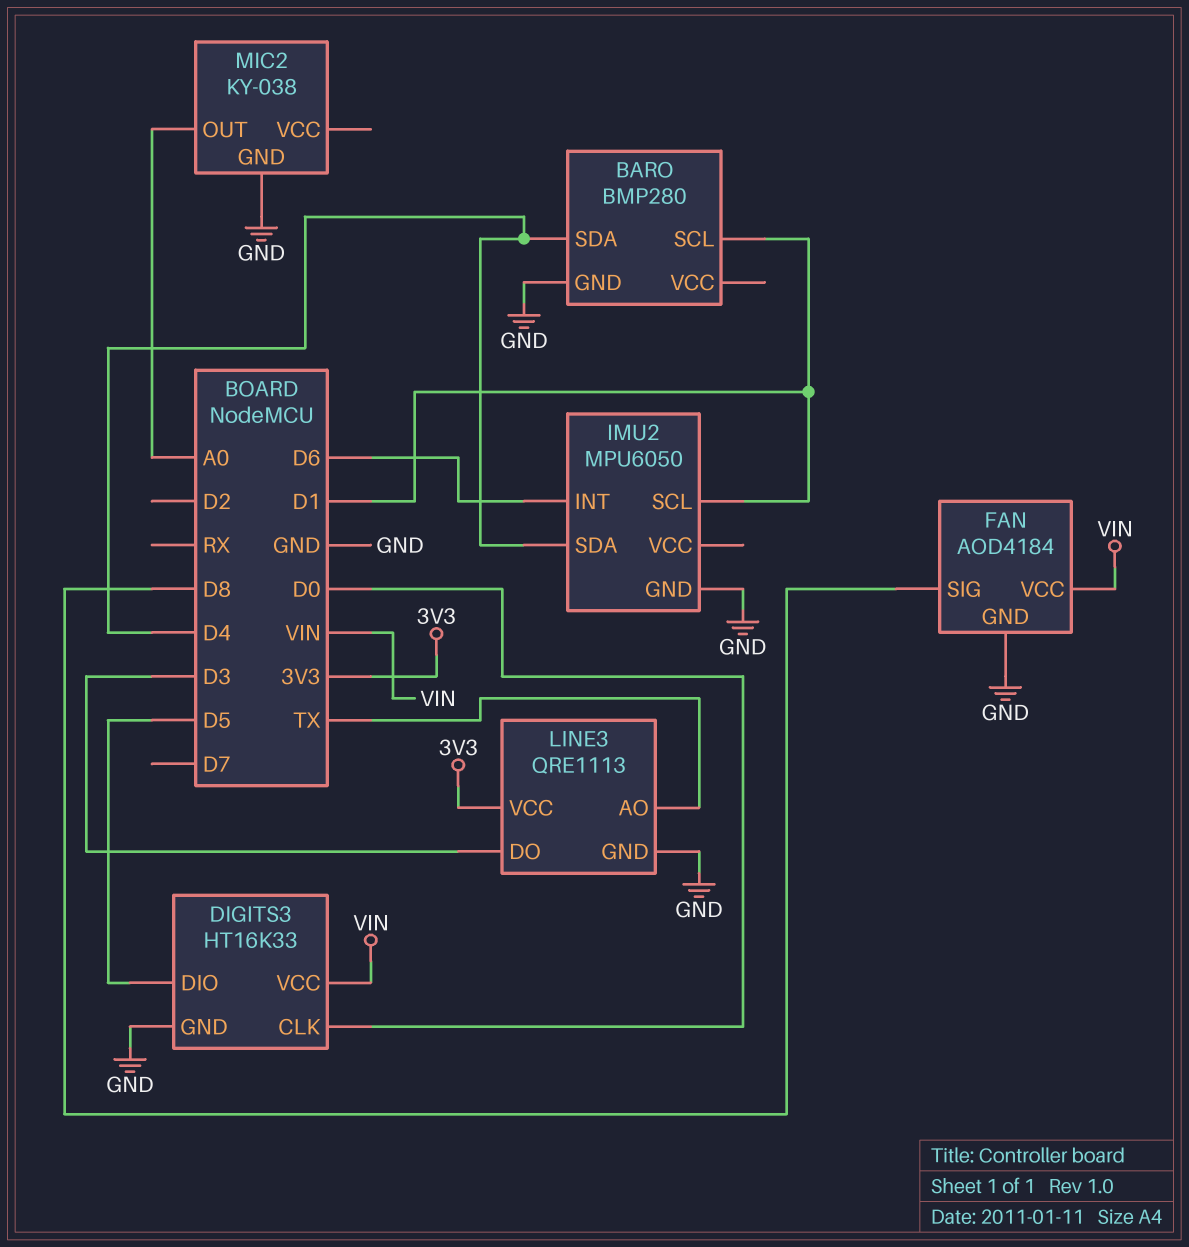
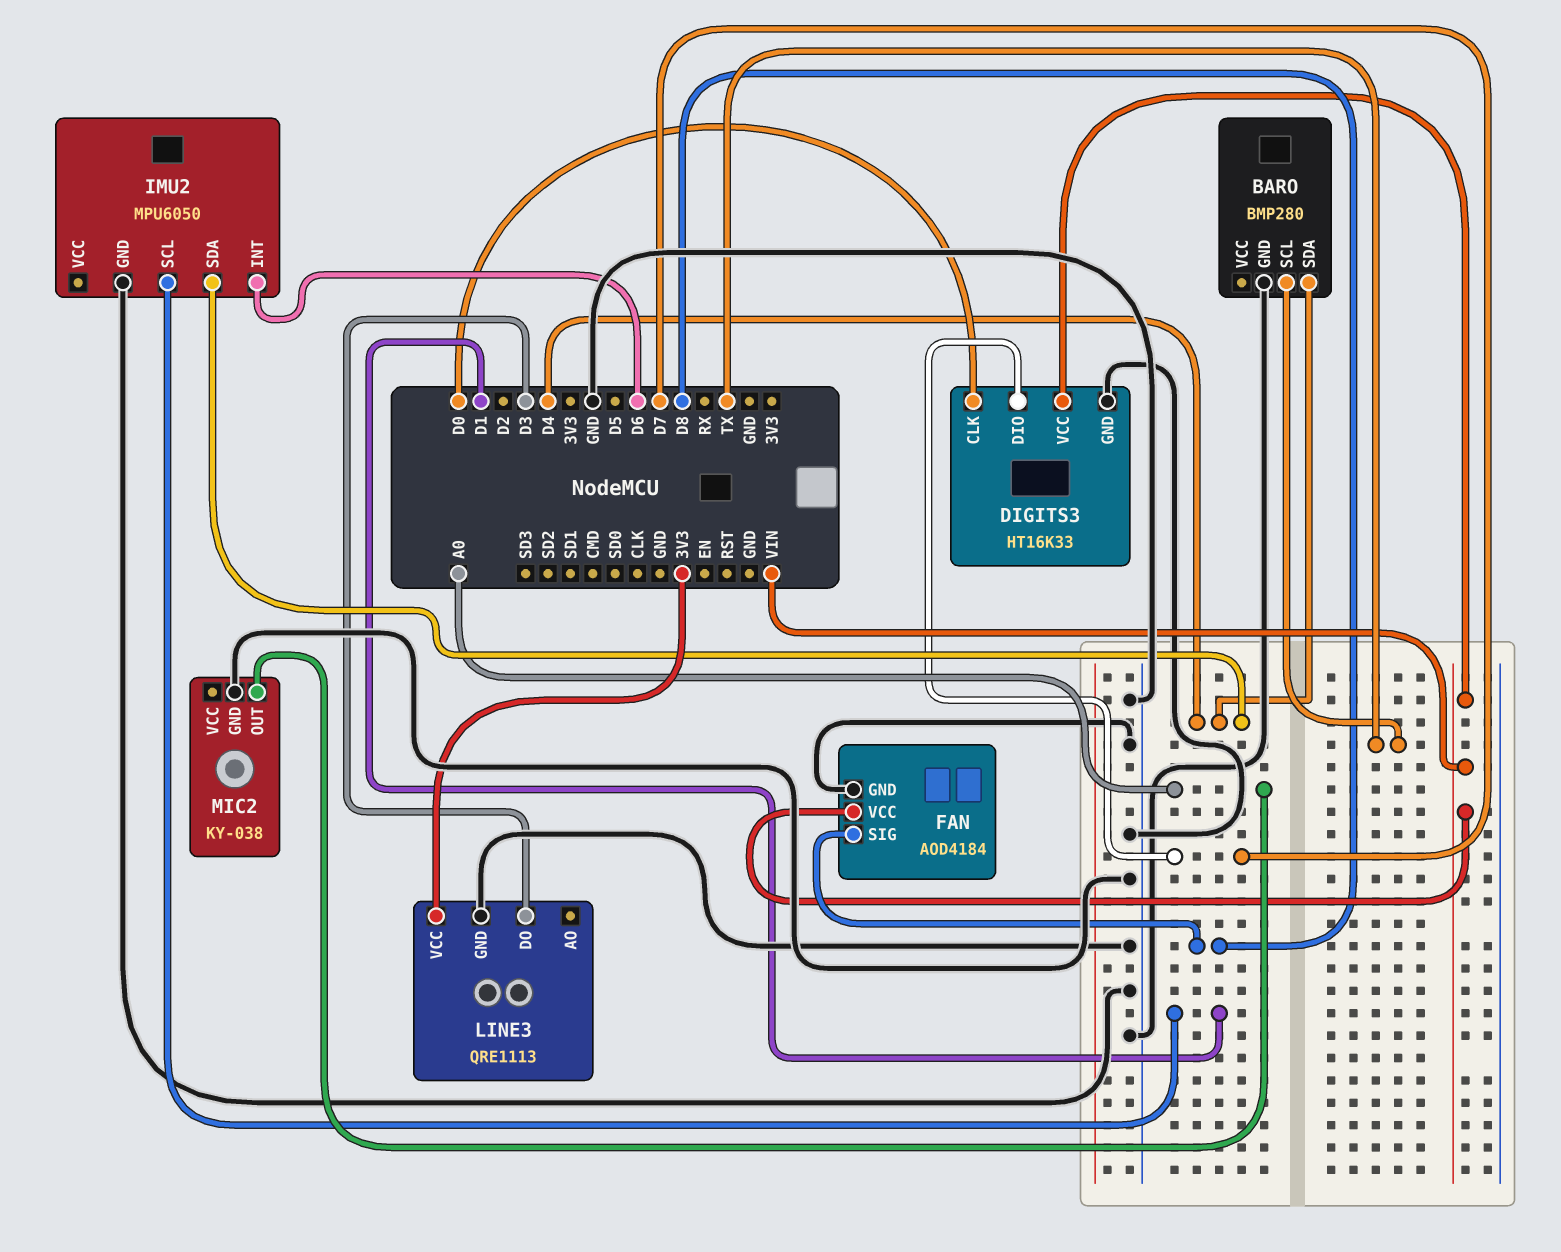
BARO pin SCL: D1 -> TX
DIGITS3 pin DIO: D5 -> D7
LINE3 pin AO: TX -> none

